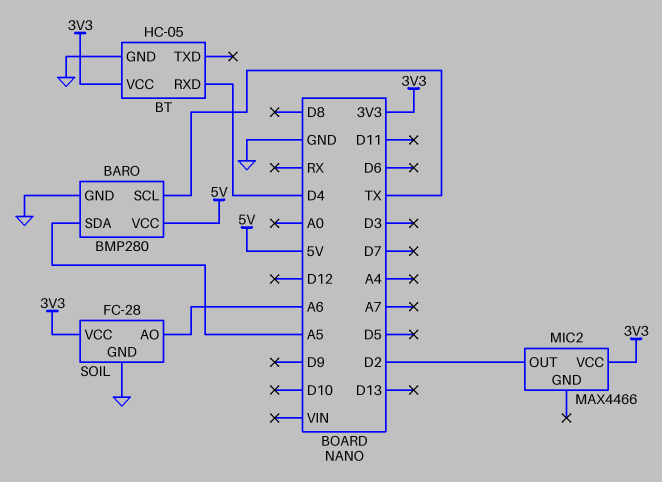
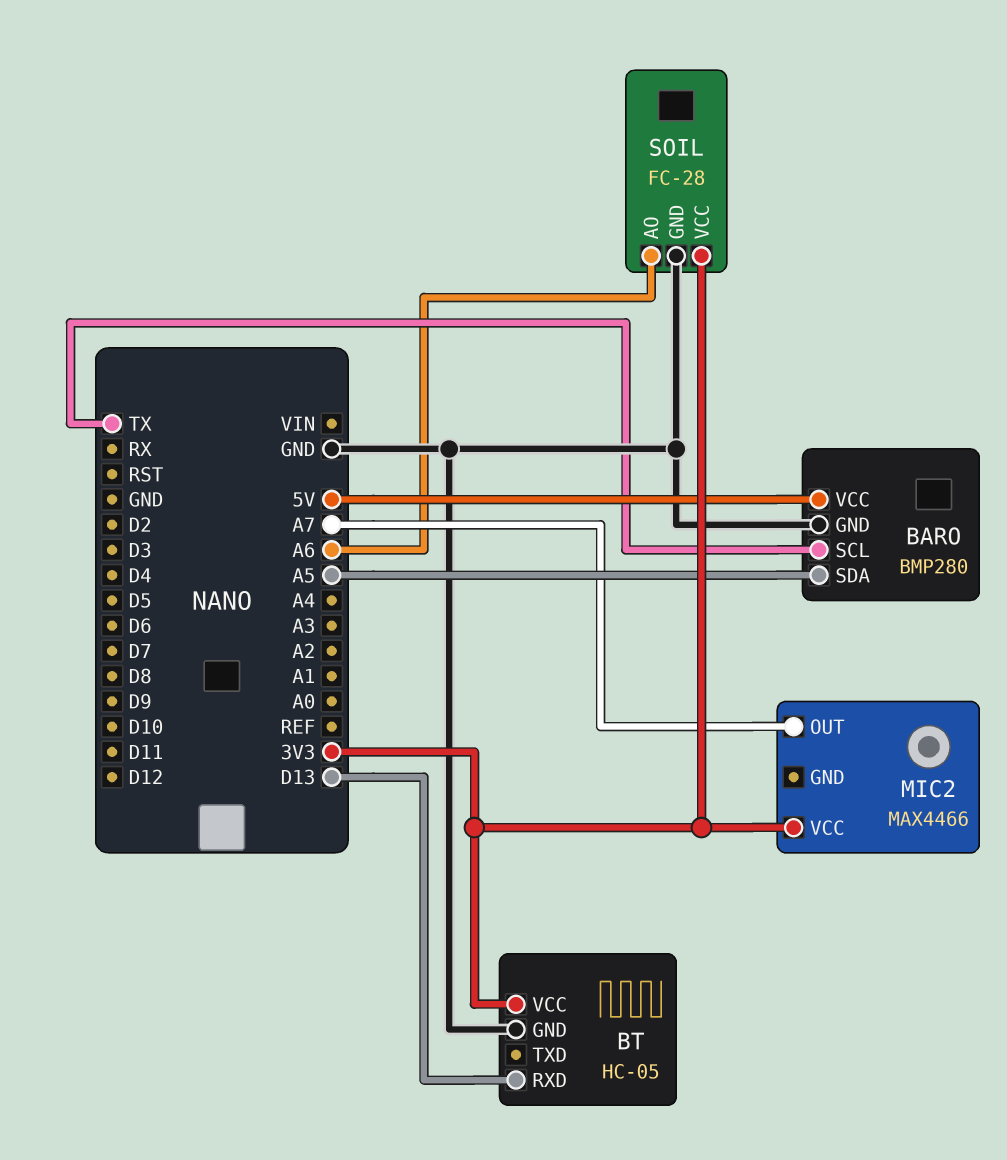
BT pin RXD: D4 -> D13
MIC2 pin OUT: D2 -> A7

